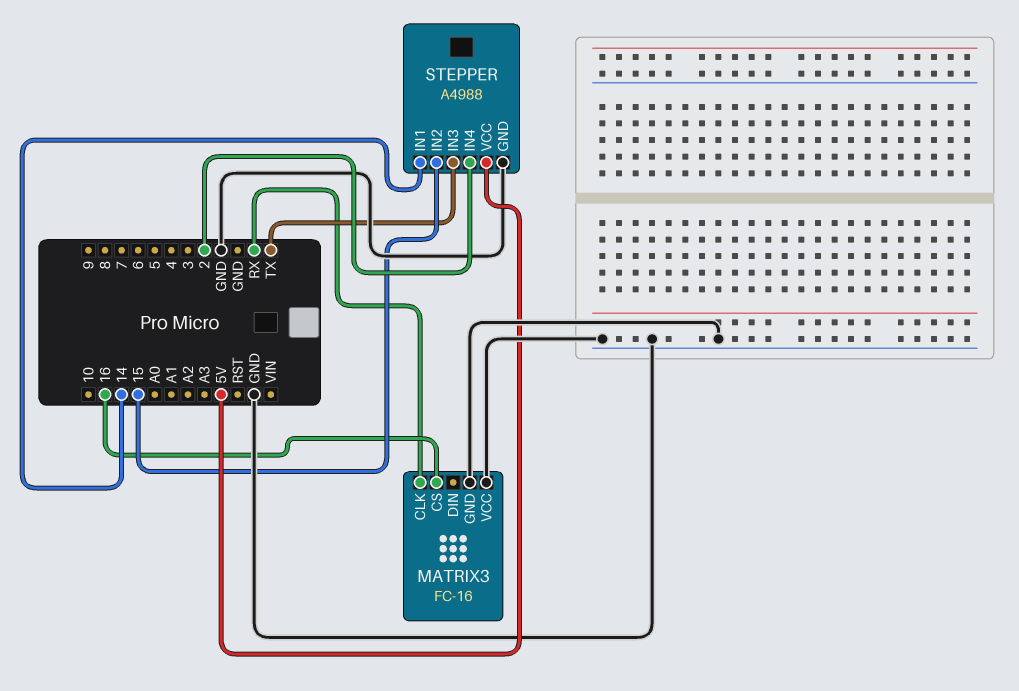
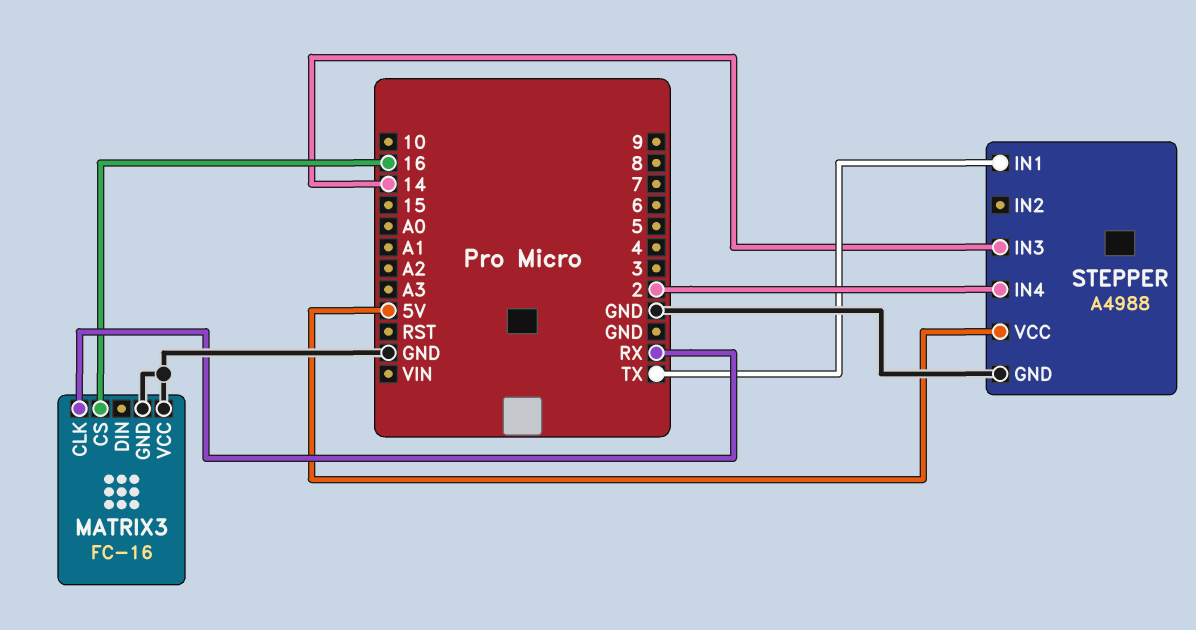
STEPPER pin IN1: 14 -> TX
STEPPER pin IN2: 15 -> none
STEPPER pin IN3: TX -> 14

